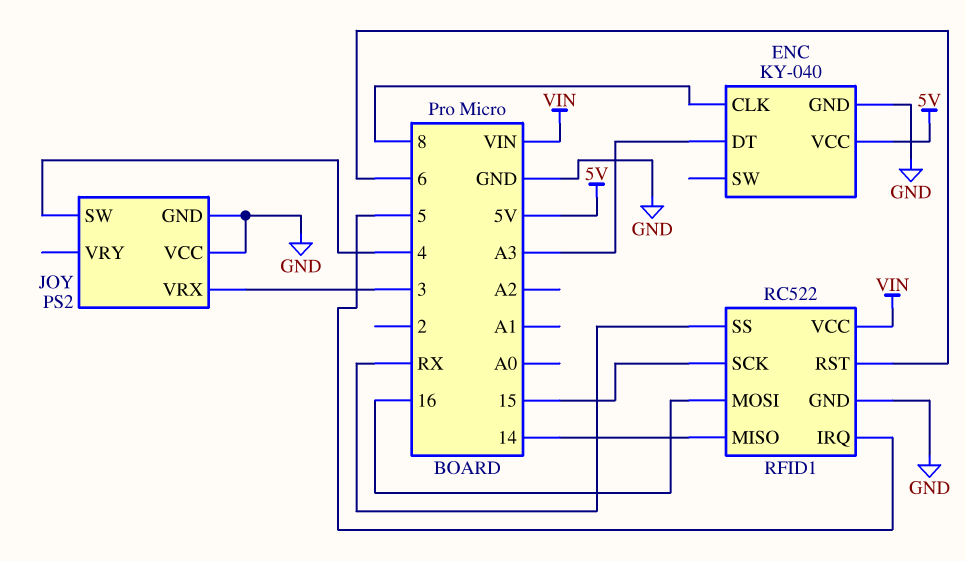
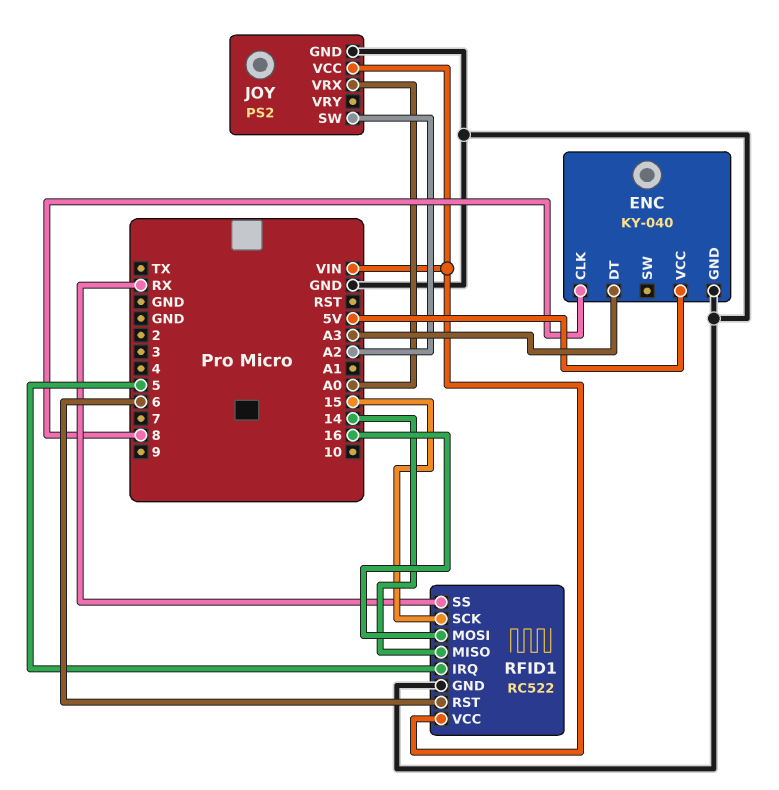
JOY pin SW: 4 -> A2
JOY pin VCC: GND -> VIN
JOY pin VRX: 3 -> A0

